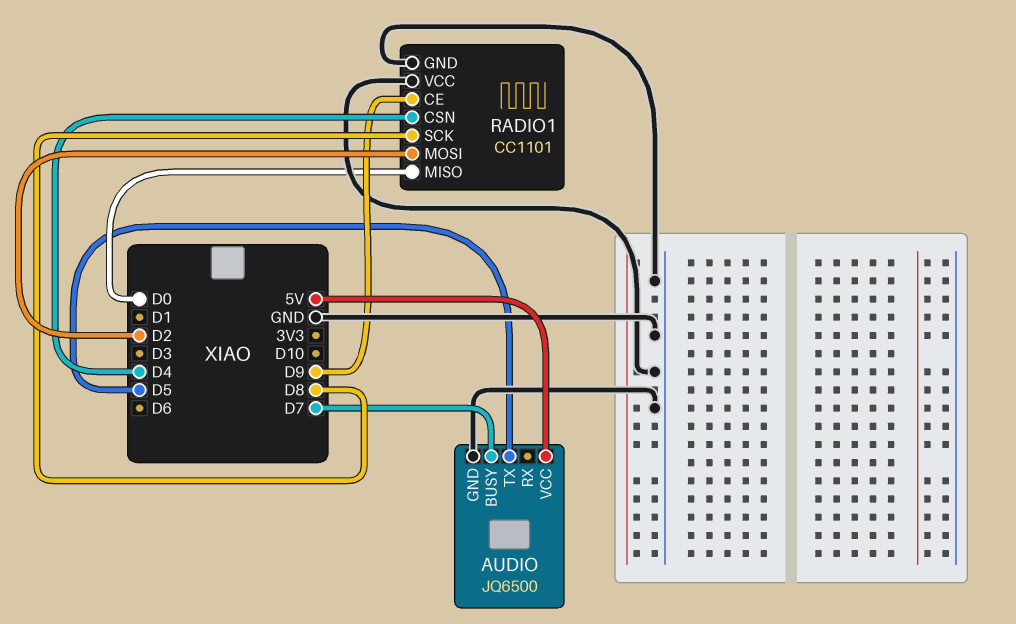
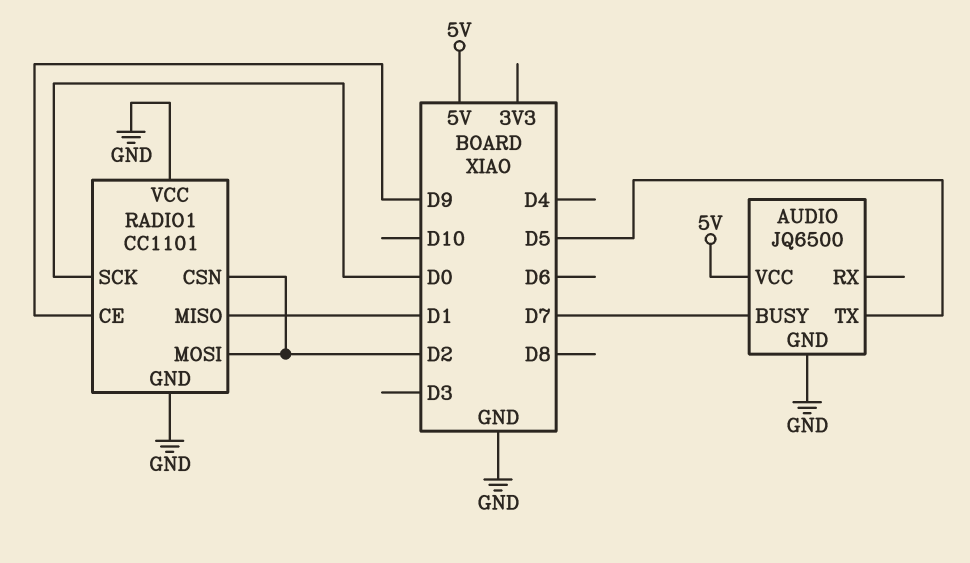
RADIO1 pin CSN: D4 -> D2
RADIO1 pin MISO: D0 -> D1
RADIO1 pin SCK: D8 -> D0

